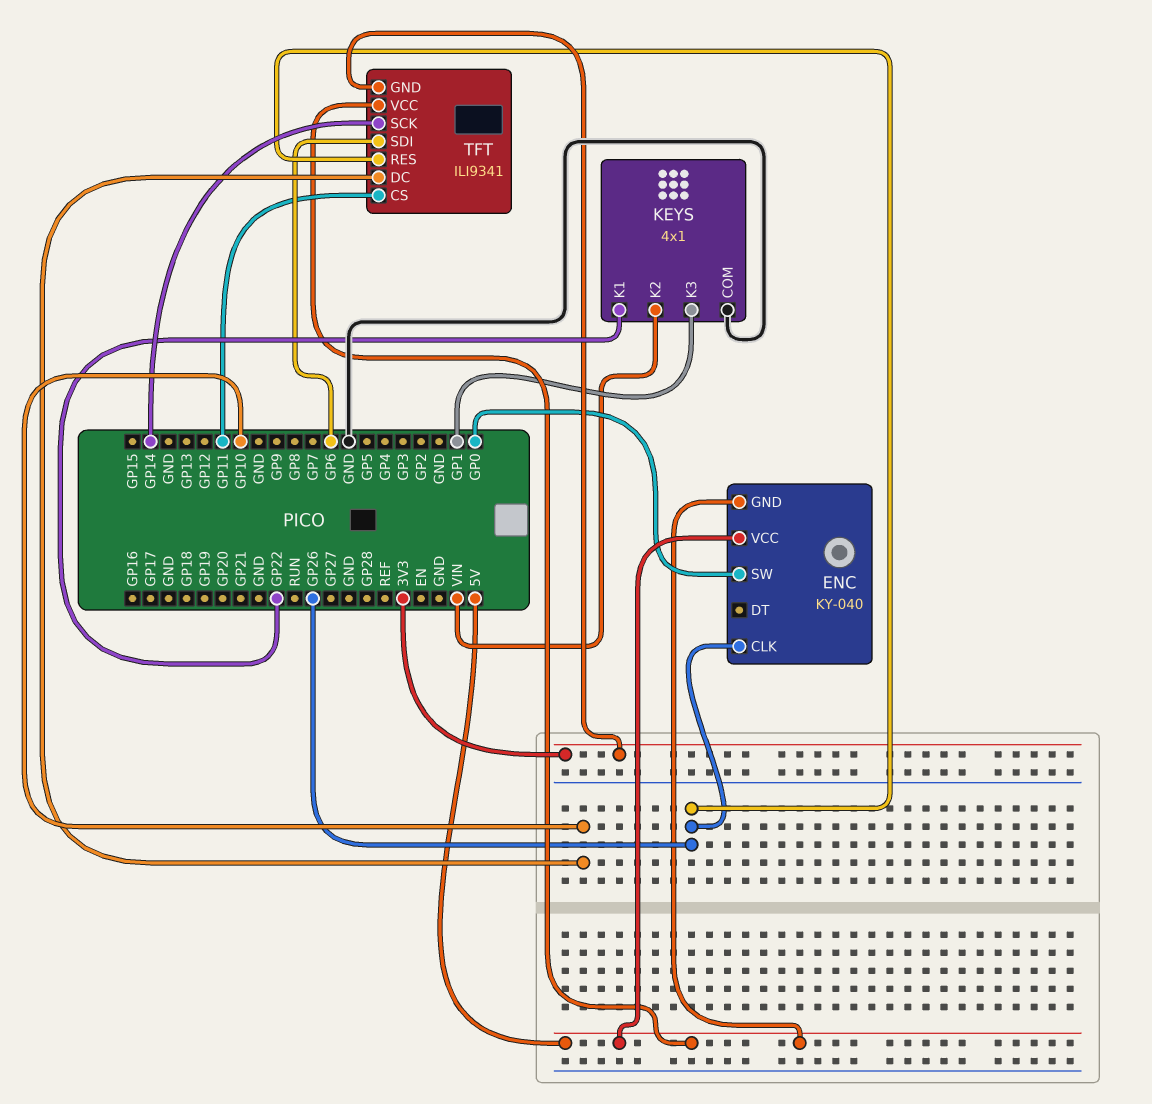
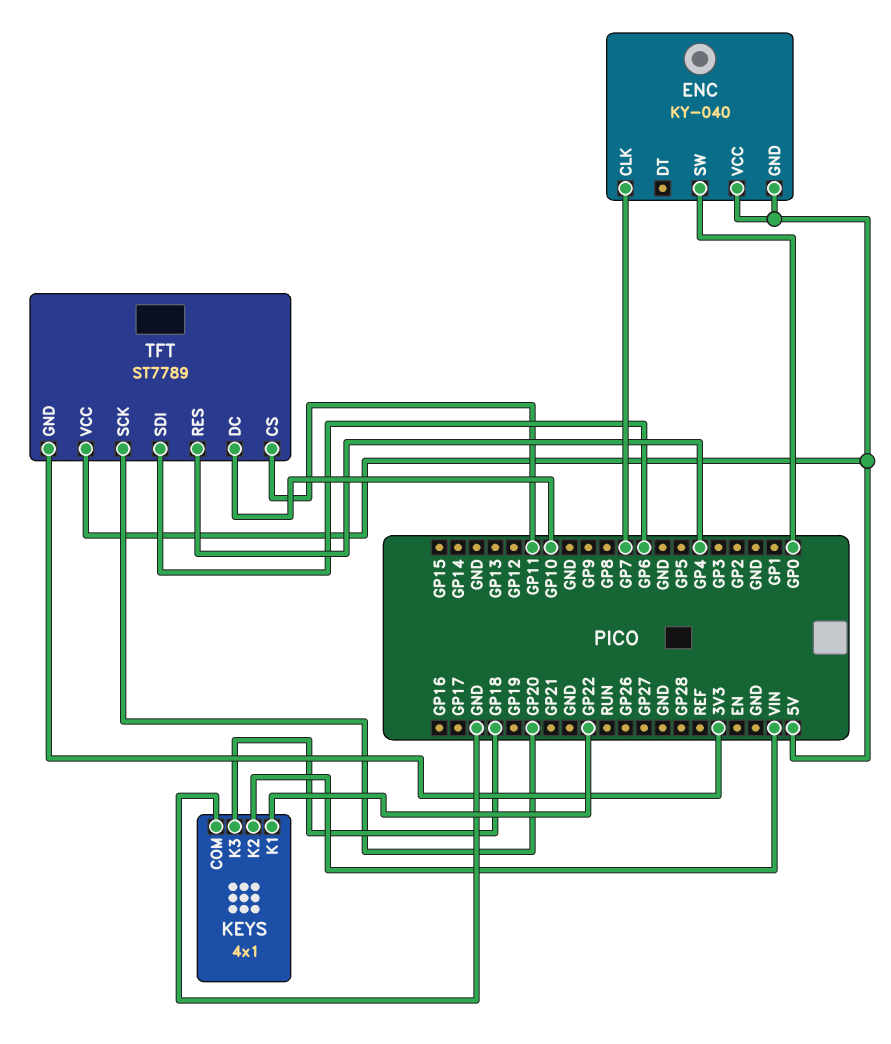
ENC pin CLK: GP26 -> GP7
KEYS pin K3: GP1 -> GP18
TFT: ILI9341 -> ST7789
TFT pin RES: GP26 -> GP4
TFT pin SCK: GP14 -> GP20

